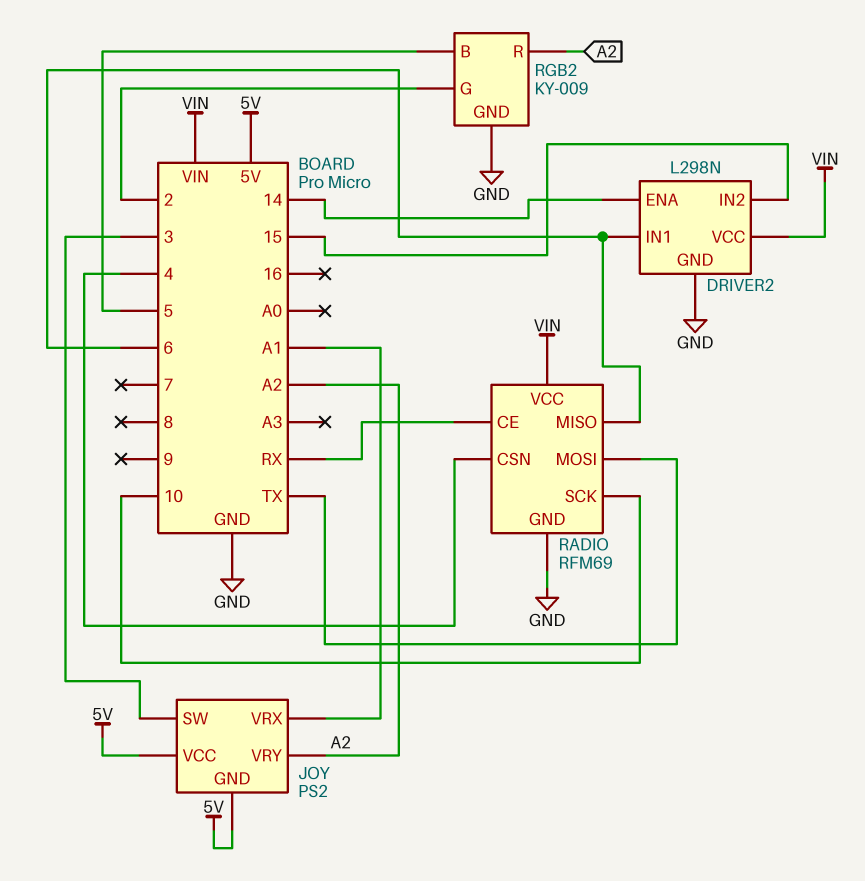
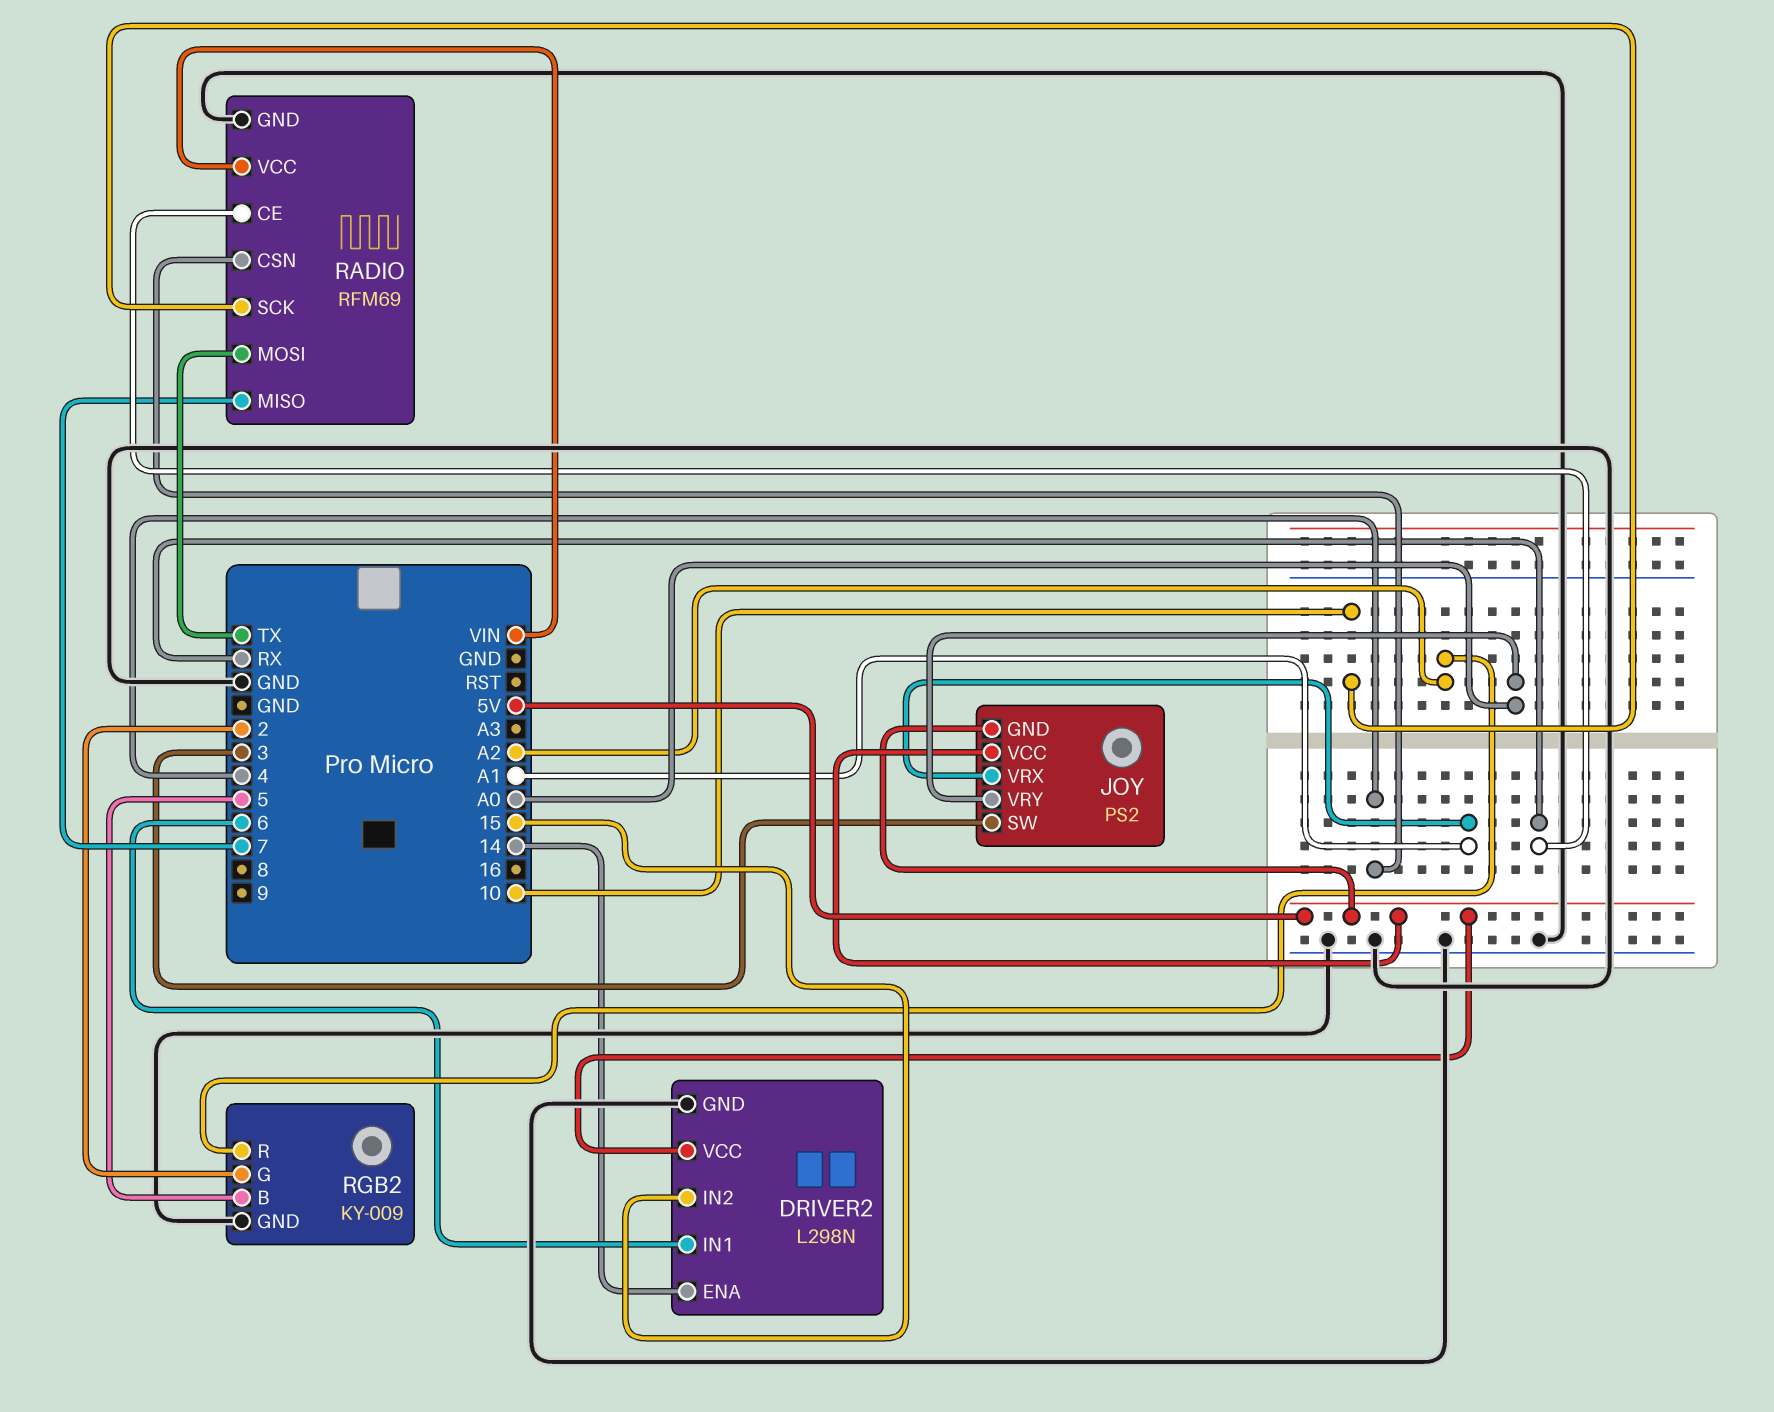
DRIVER2 pin VCC: VIN -> 5V
JOY pin VRY: A2 -> A0
RADIO pin MISO: 6 -> 7

